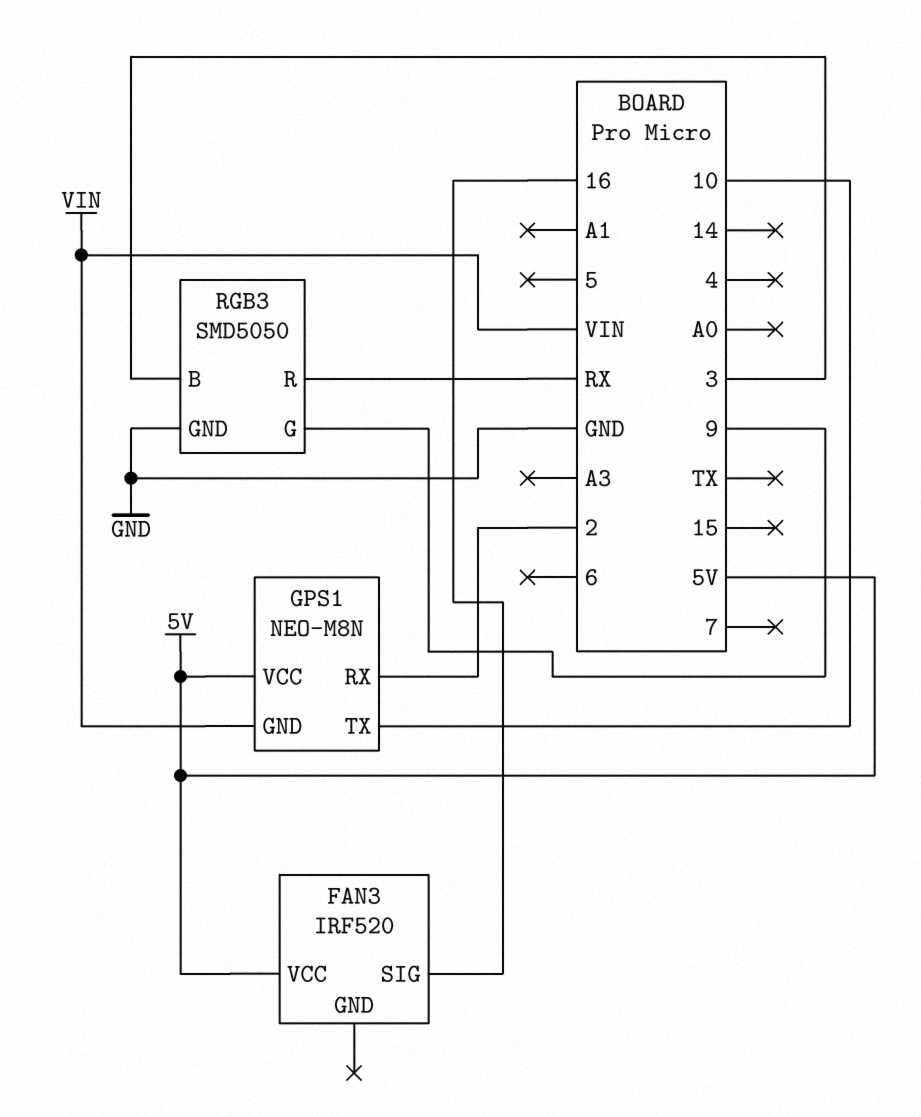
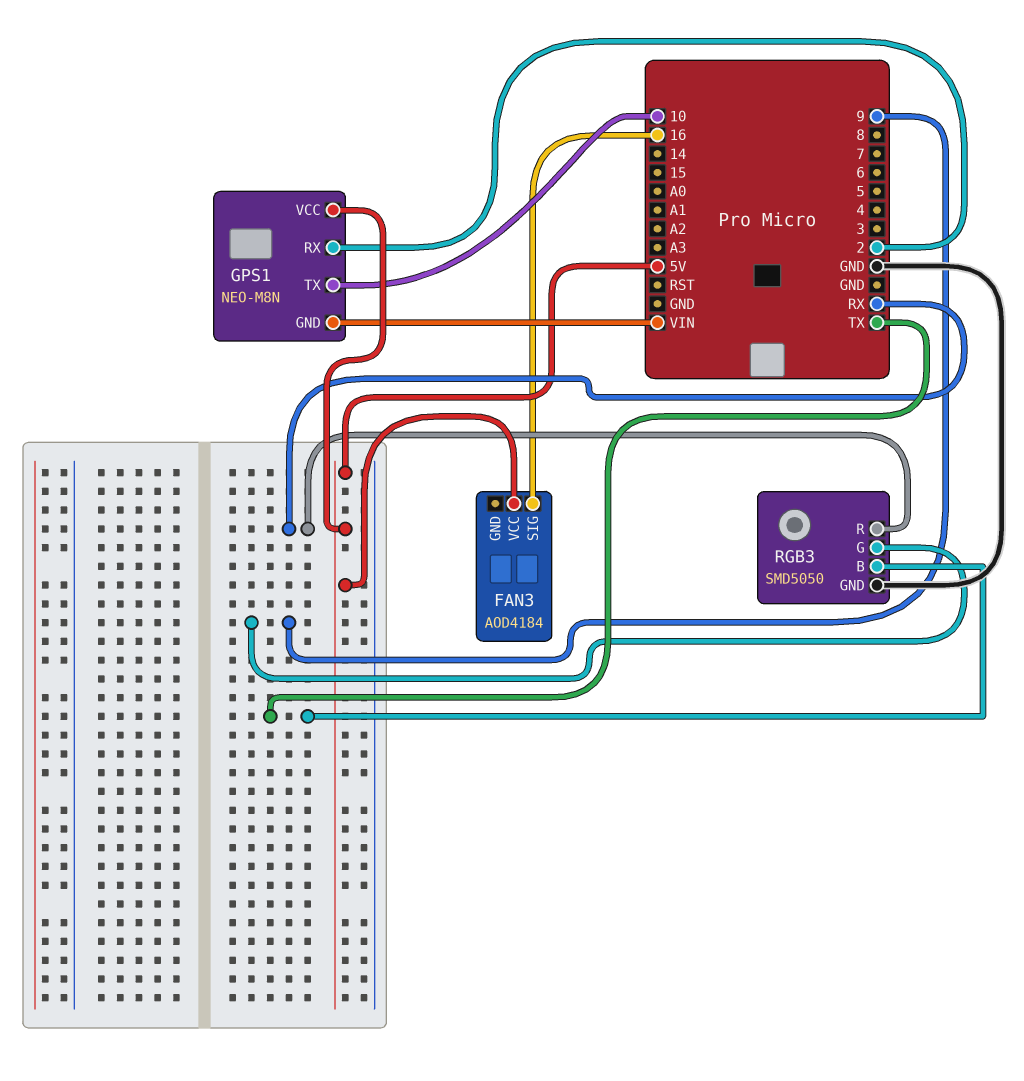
FAN3: IRF520 -> AOD4184
RGB3 pin B: 3 -> TX

